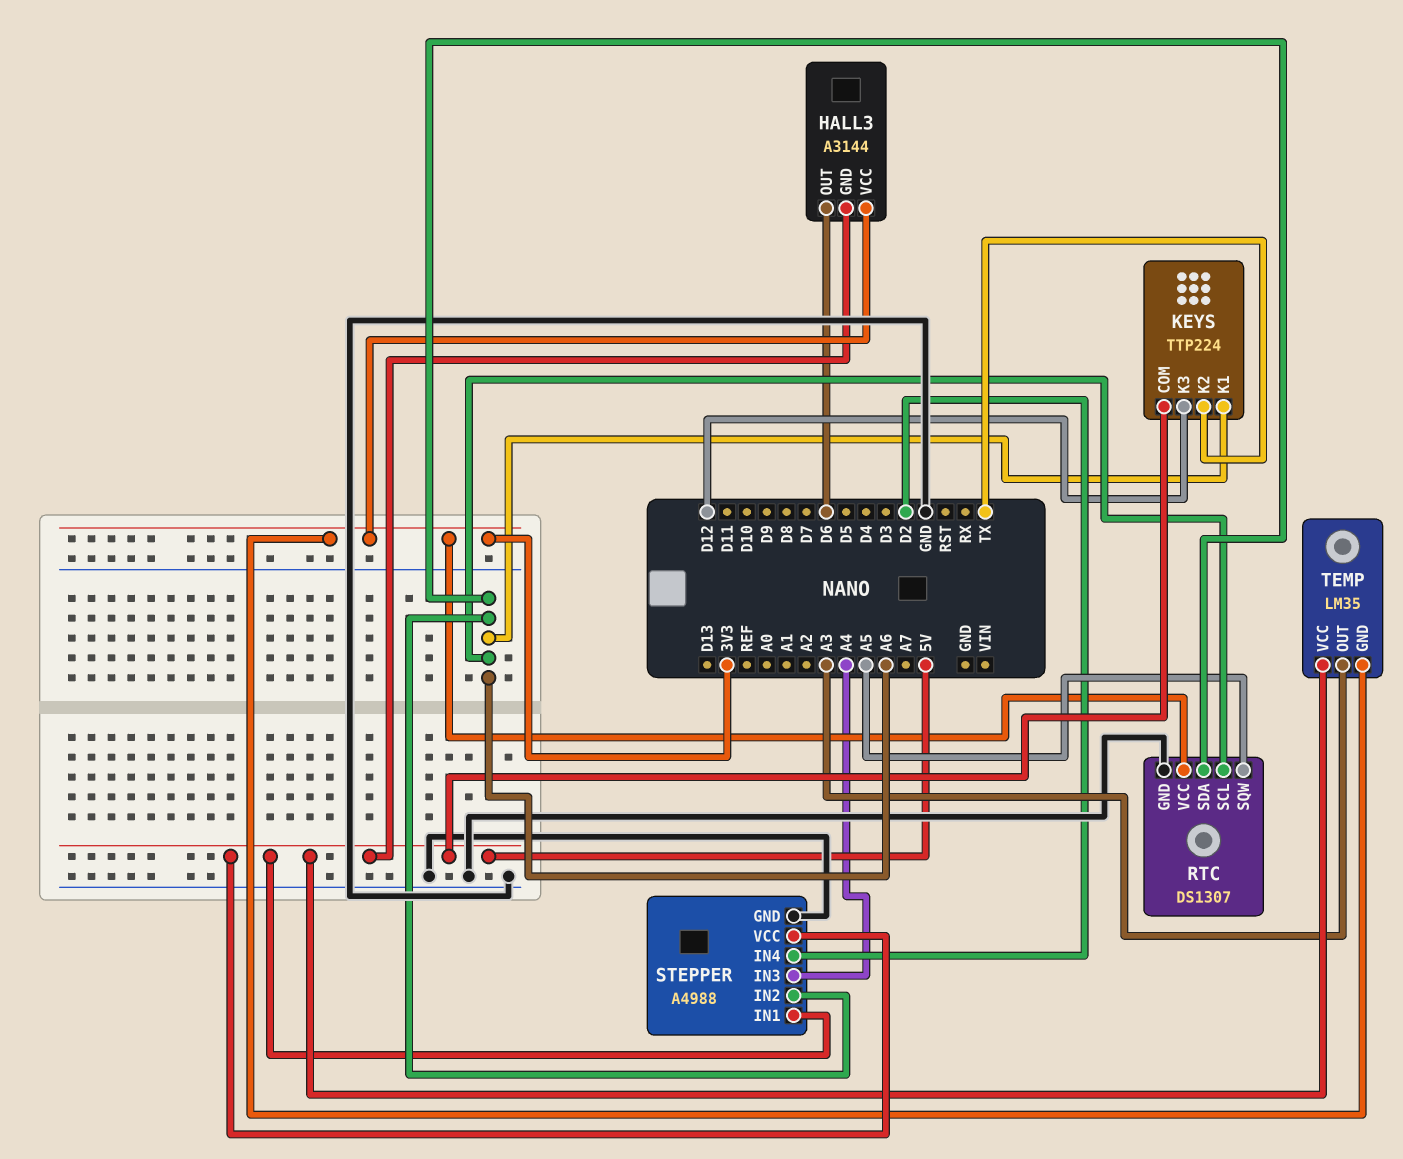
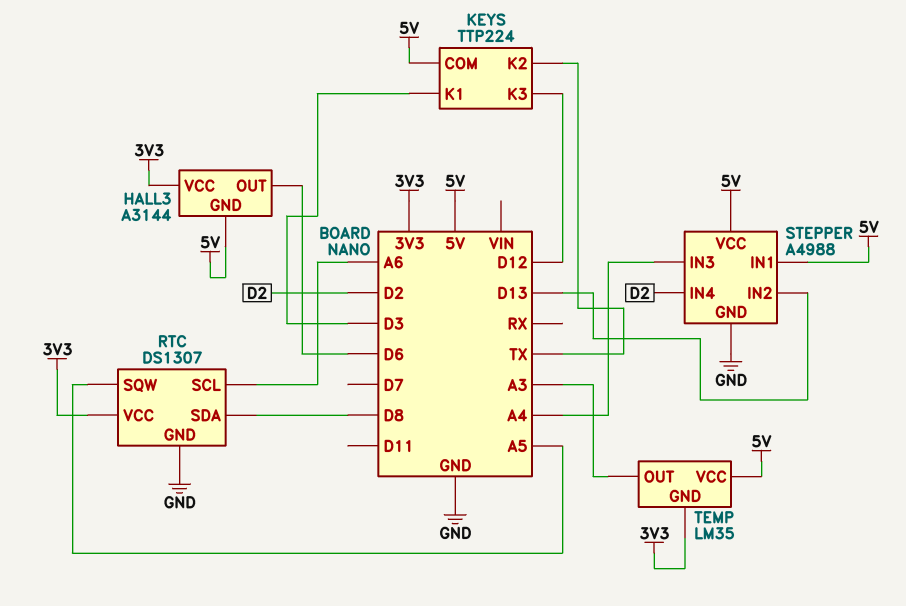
KEYS pin K1: A6 -> D3
RTC pin SDA: A6 -> D8
STEPPER pin IN2: A6 -> D13

